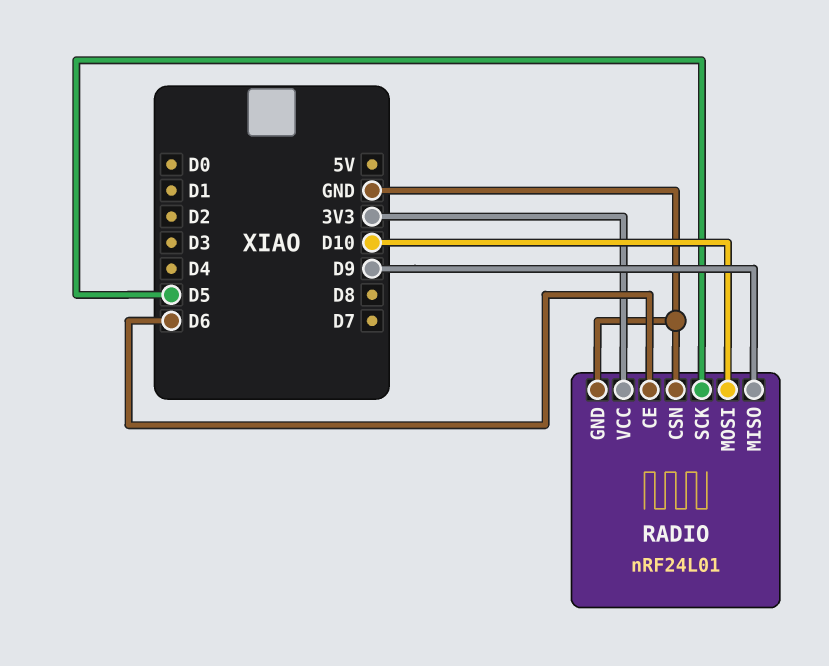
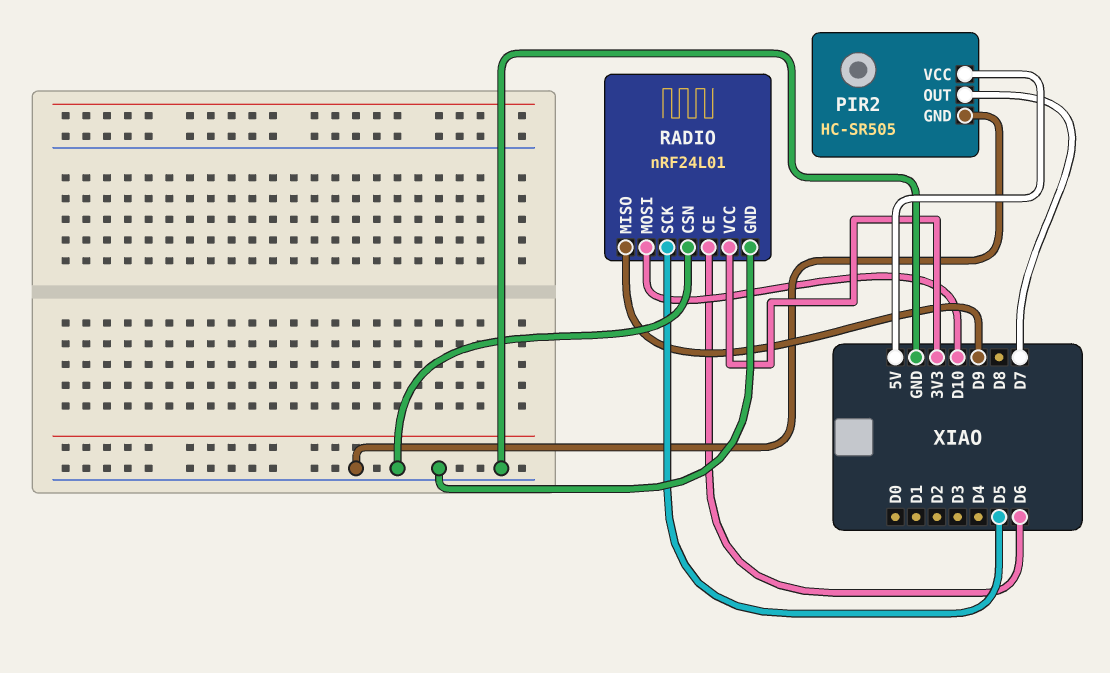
PIR2: none -> HC-SR505
PIR2 pin GND: none -> GND
PIR2 pin OUT: none -> D7
PIR2 pin VCC: none -> 5V

